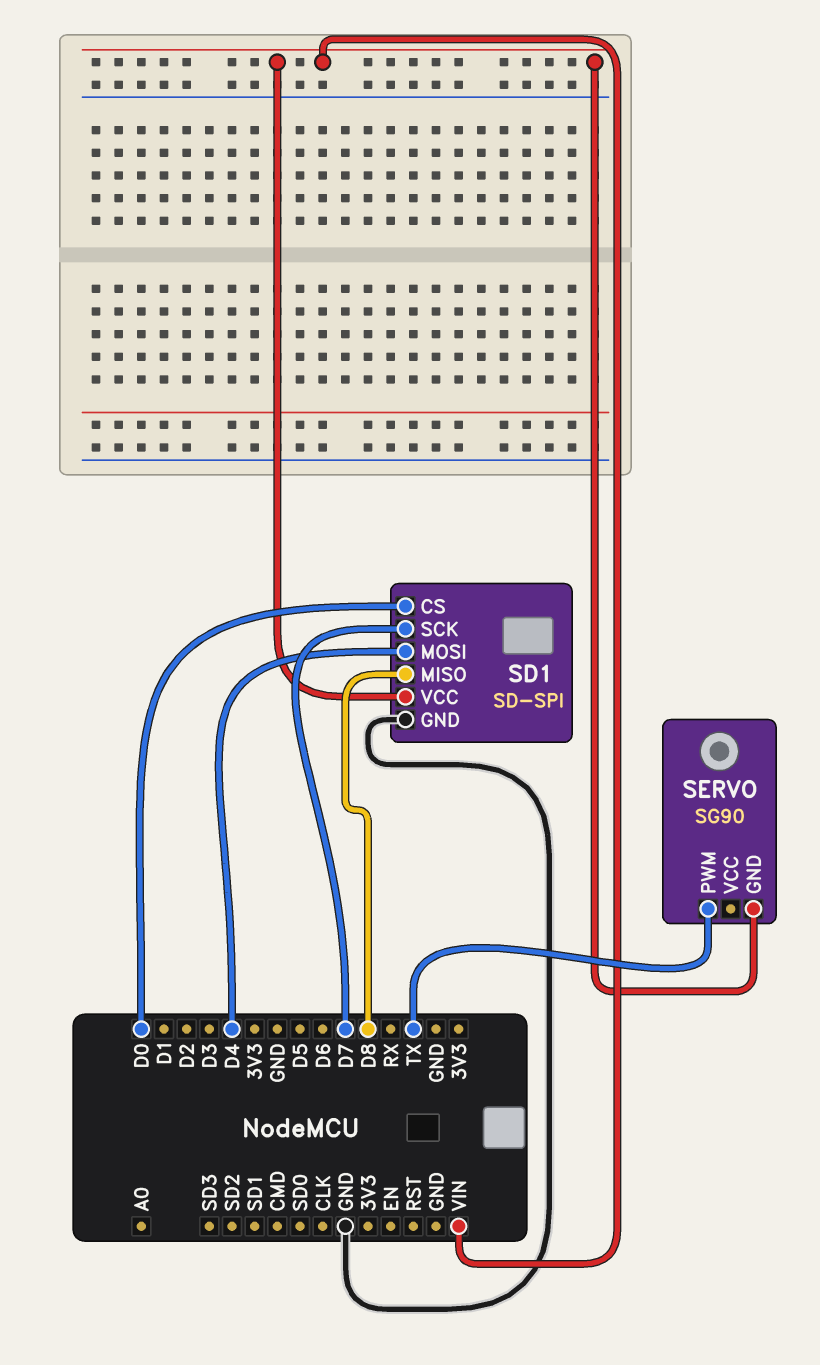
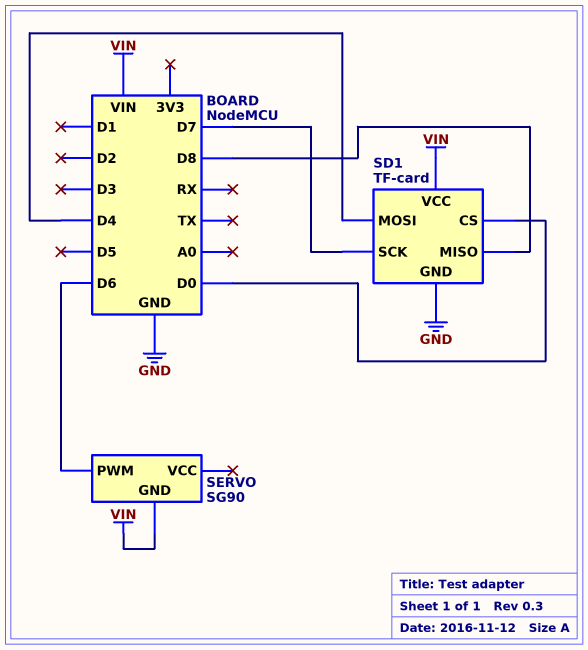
SD1: SD-SPI -> TF-card
SERVO pin PWM: TX -> D6

